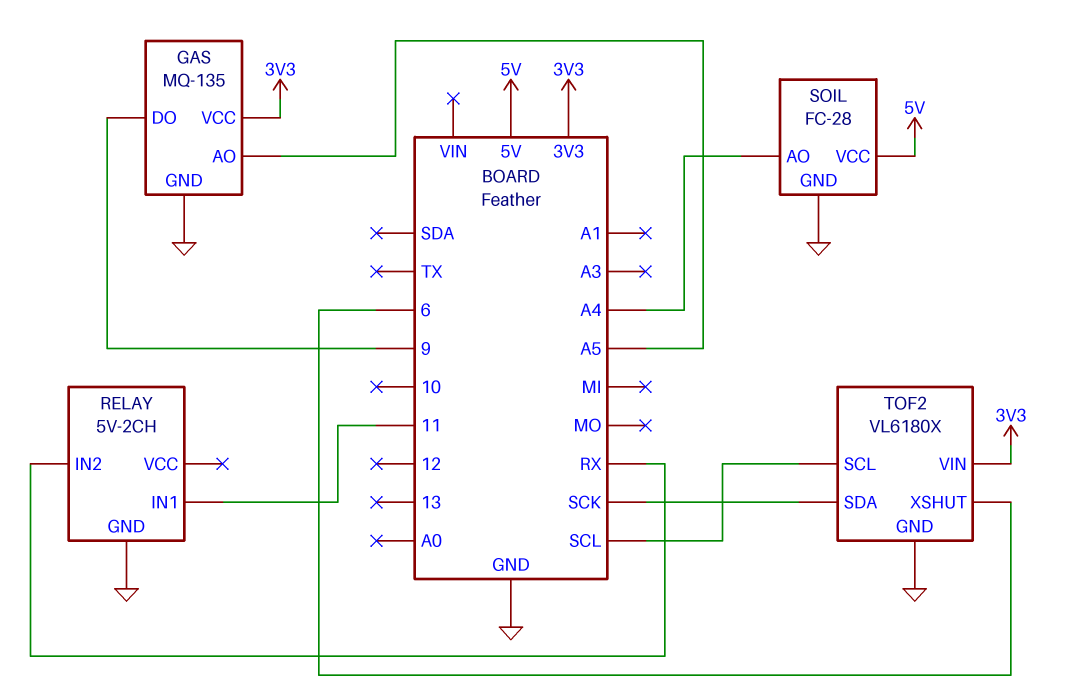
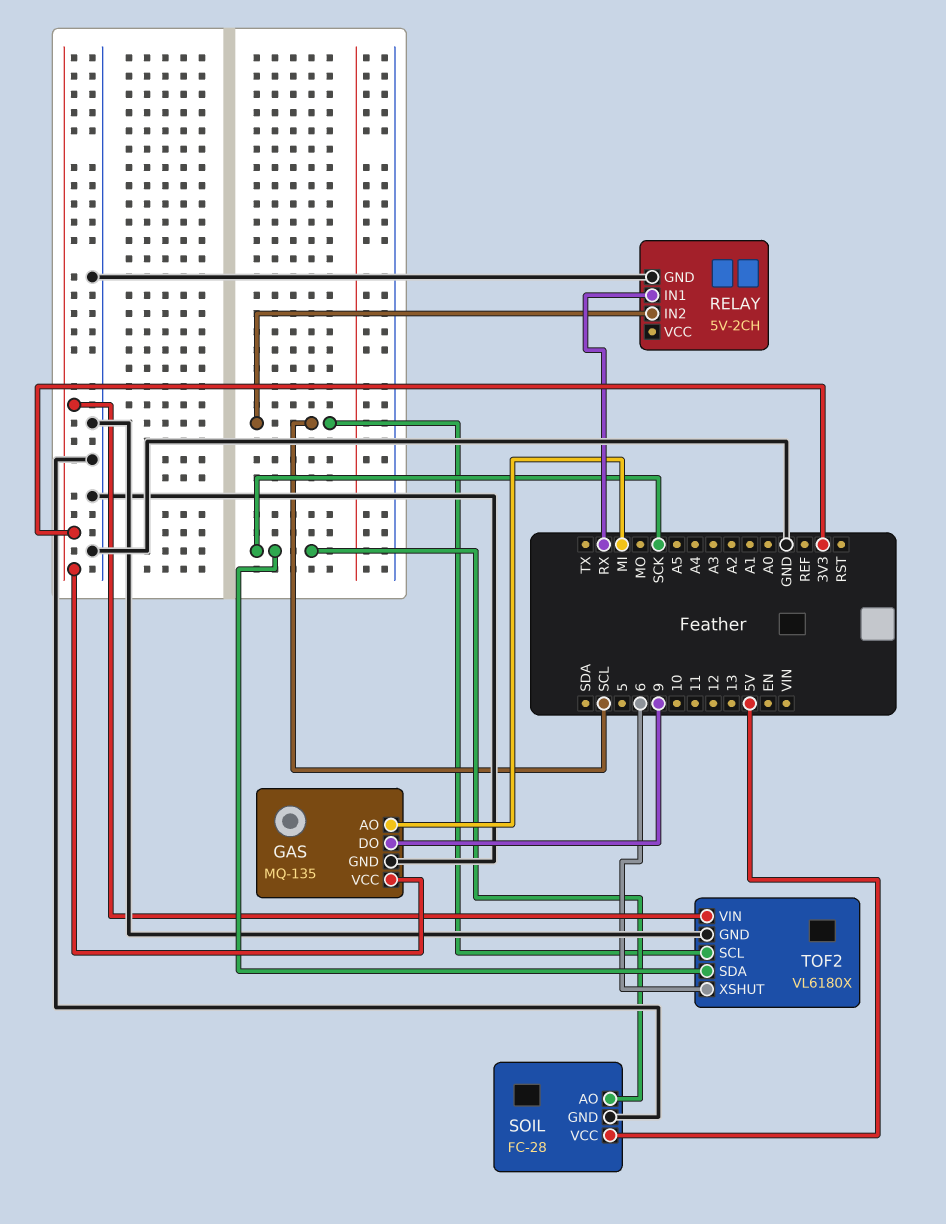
GAS pin AO: A5 -> MI
RELAY pin IN1: 11 -> RX
RELAY pin IN2: RX -> SCL
SOIL pin AO: A4 -> SCK

